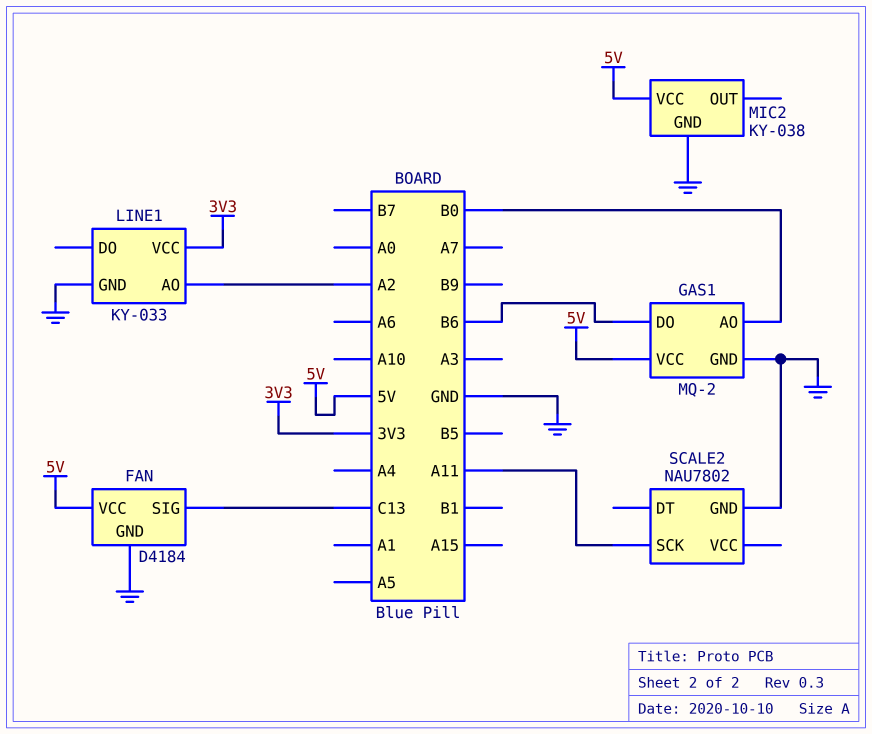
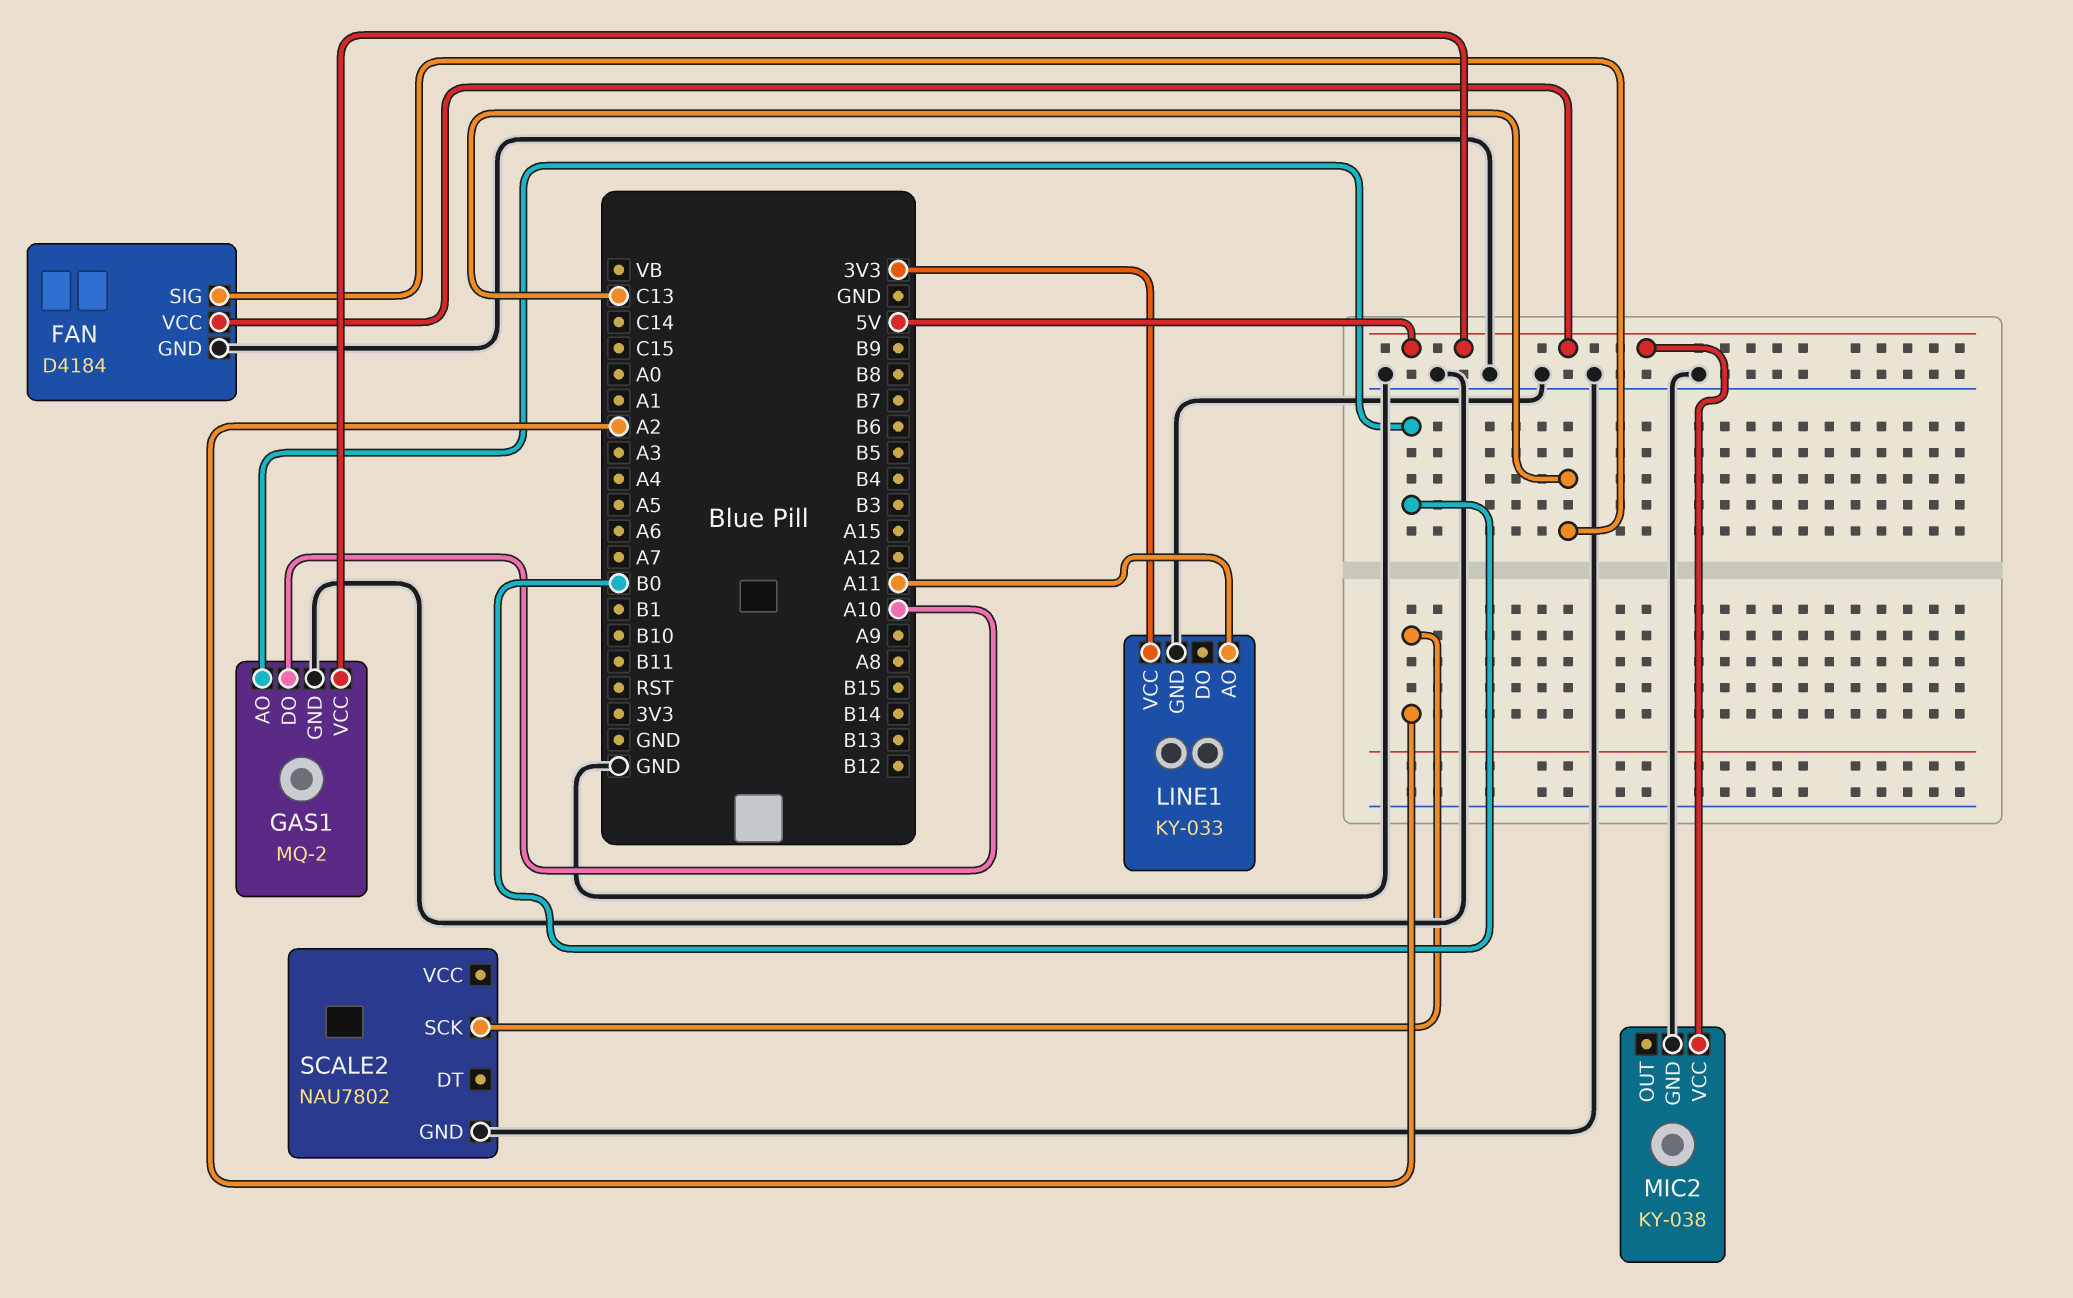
GAS1 pin DO: B6 -> A10
LINE1 pin AO: A2 -> A11
SCALE2 pin SCK: A11 -> A2

